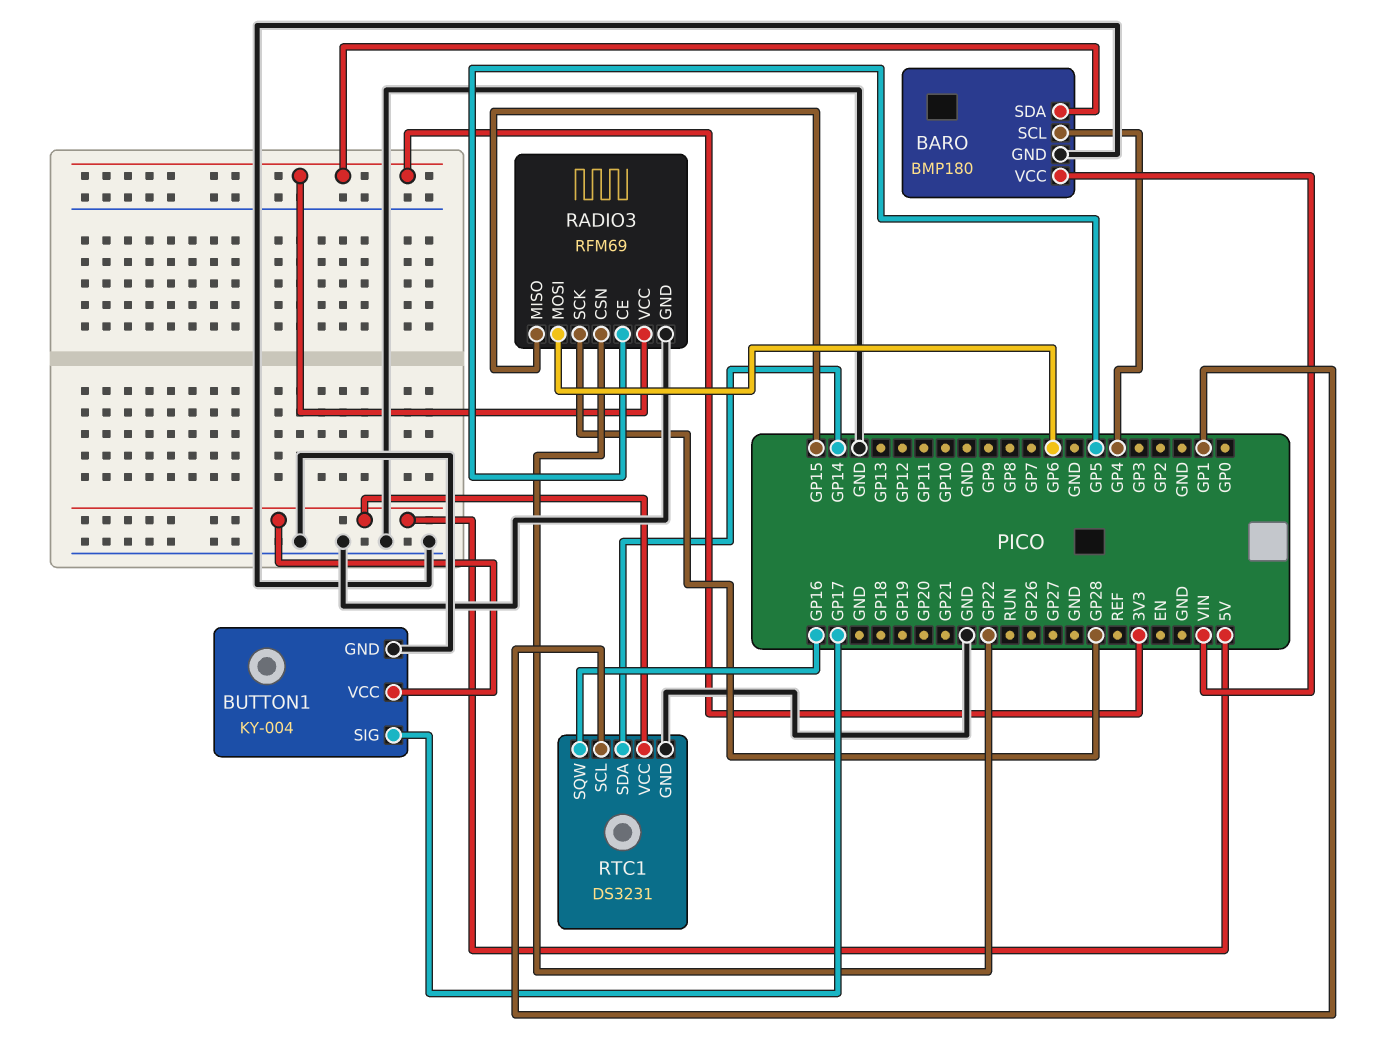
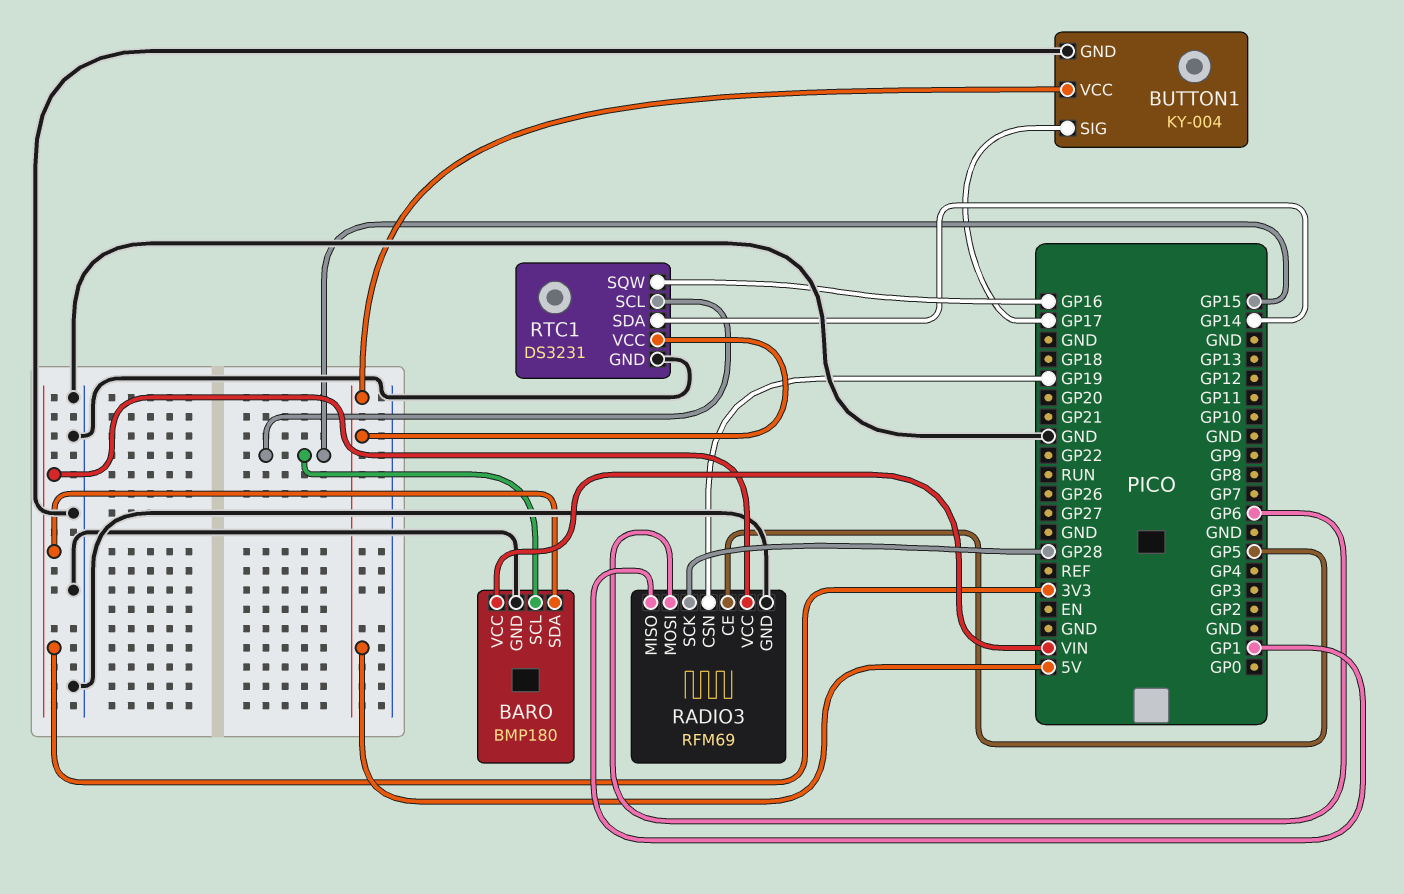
BARO pin SCL: GP4 -> GP15
RADIO3 pin CSN: GP22 -> GP19
RADIO3 pin MISO: GP15 -> GP1
RTC1 pin SCL: GP1 -> GP15

